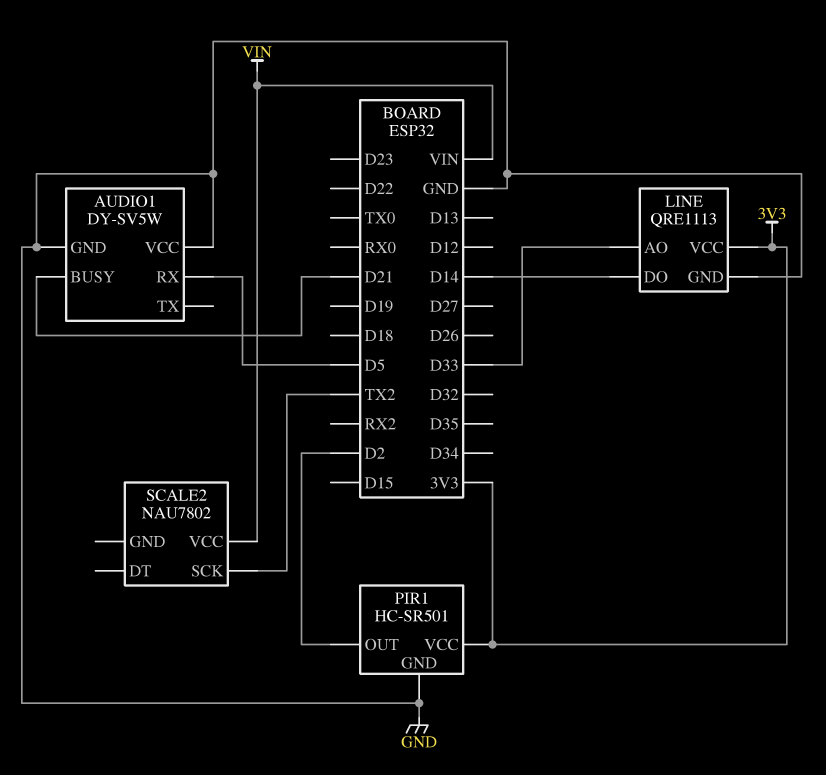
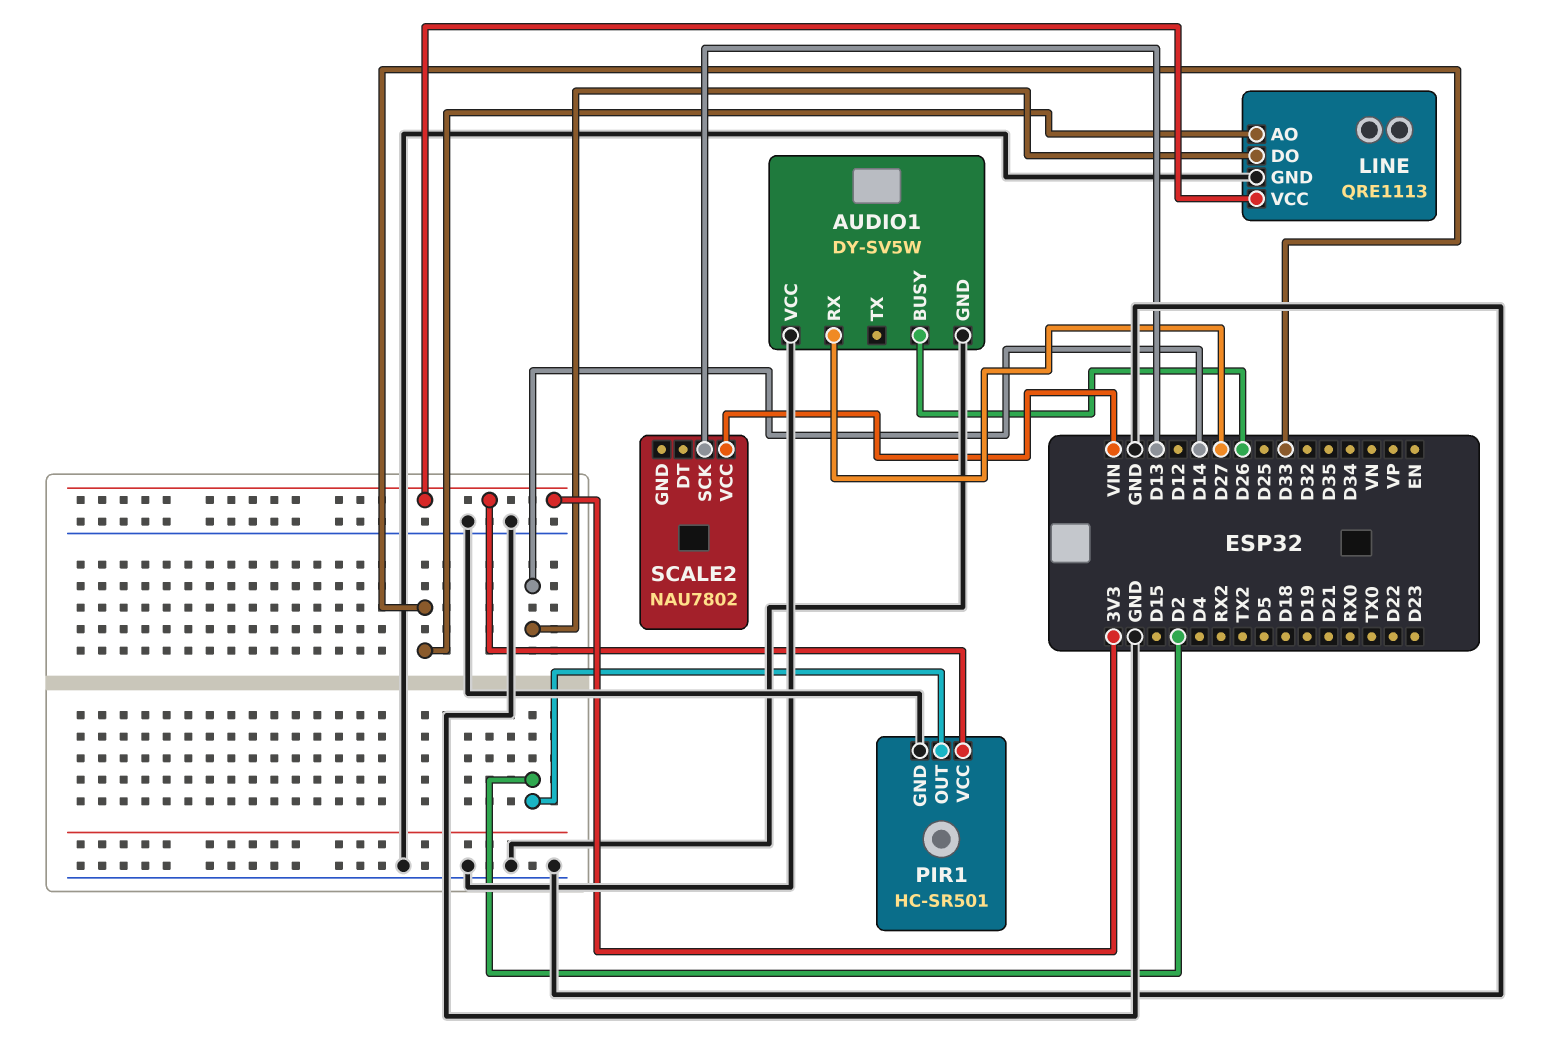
AUDIO1 pin BUSY: D21 -> D26
AUDIO1 pin RX: D5 -> D27
SCALE2 pin SCK: TX2 -> D13

